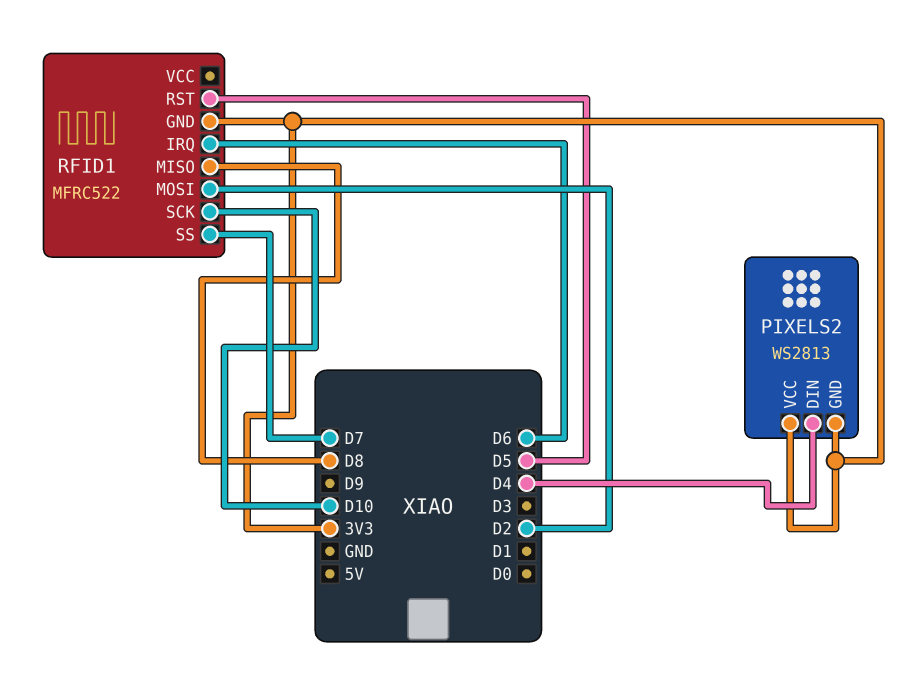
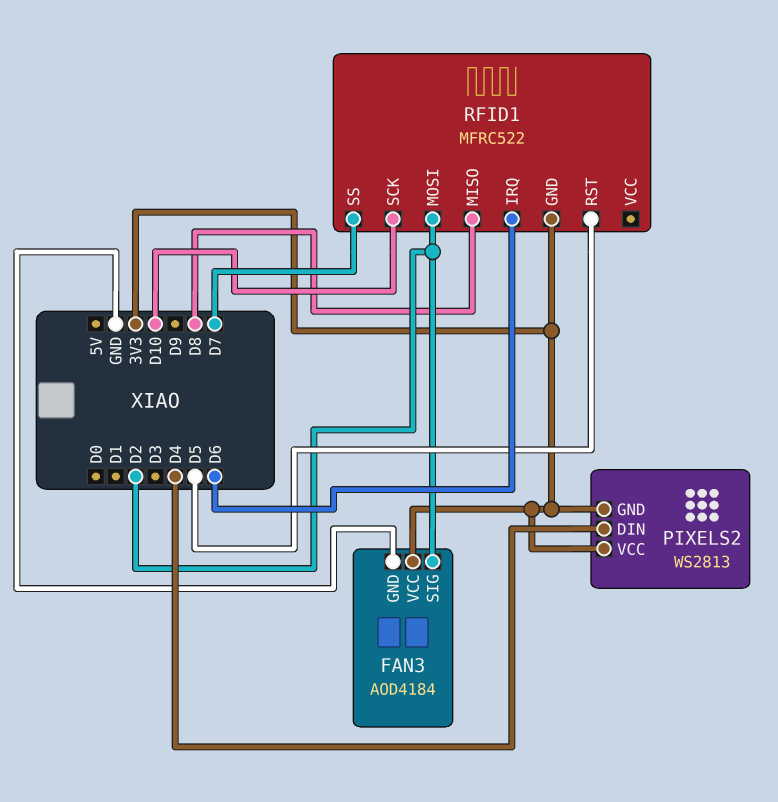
FAN3: none -> AOD4184
FAN3 pin GND: none -> GND
FAN3 pin SIG: none -> D2
FAN3 pin VCC: none -> 3V3

